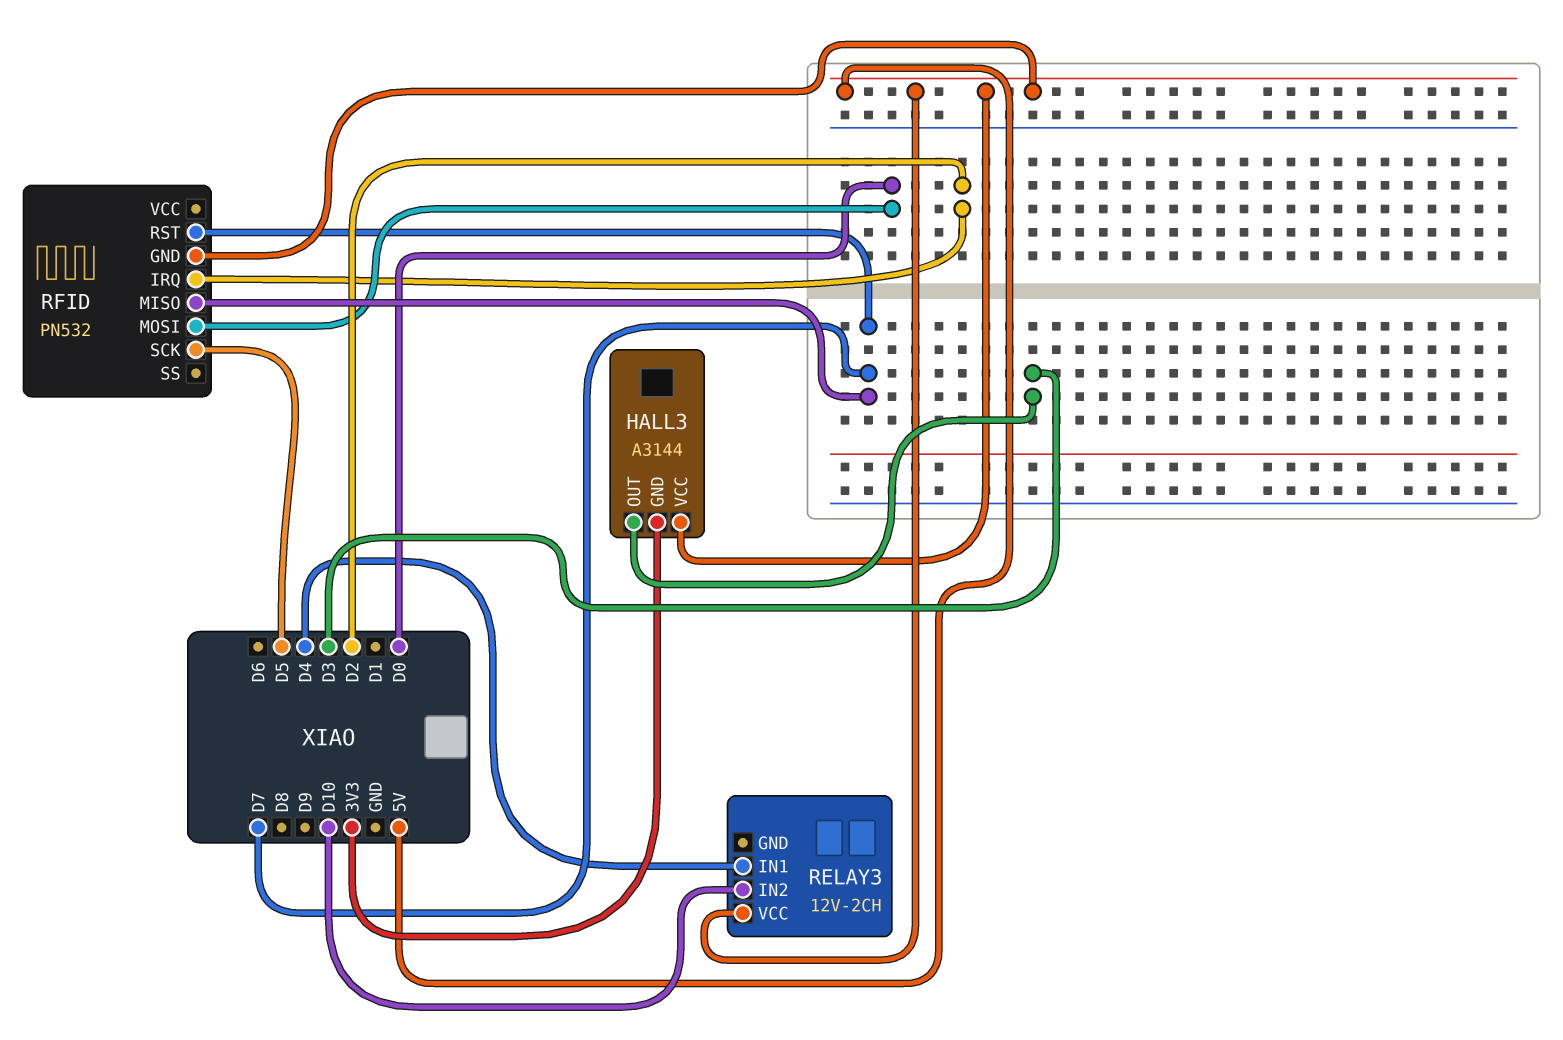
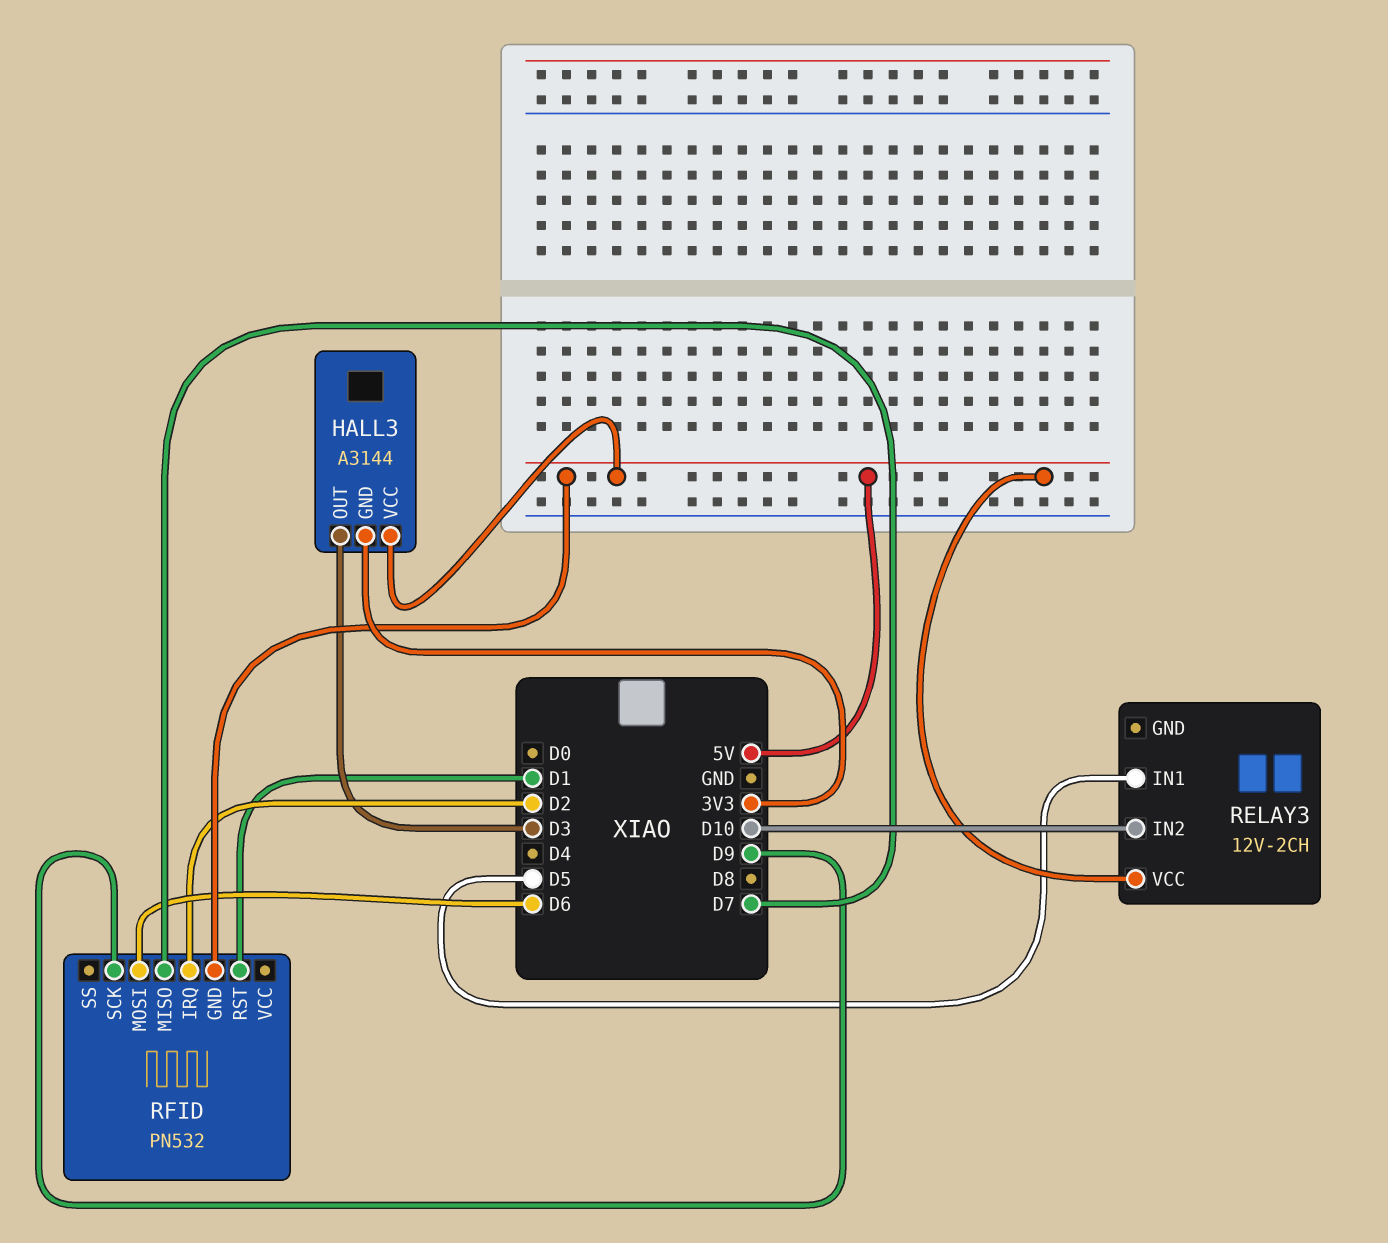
RELAY3 pin IN1: D4 -> D5
RFID pin MOSI: D0 -> D6
RFID pin RST: D7 -> D1
RFID pin SCK: D5 -> D9

